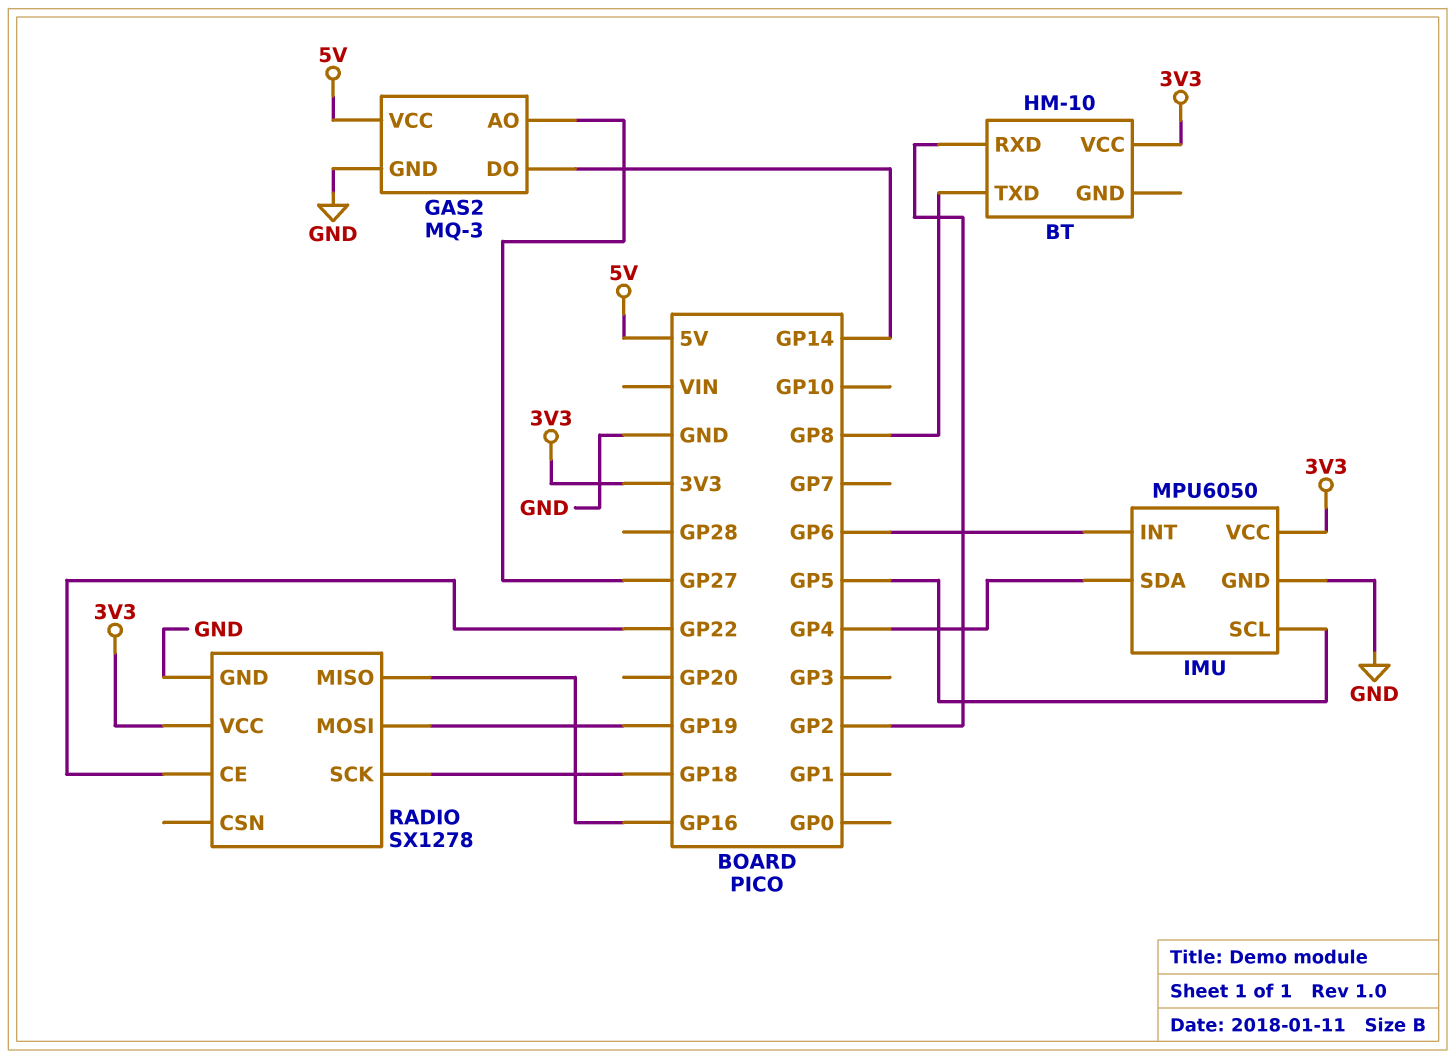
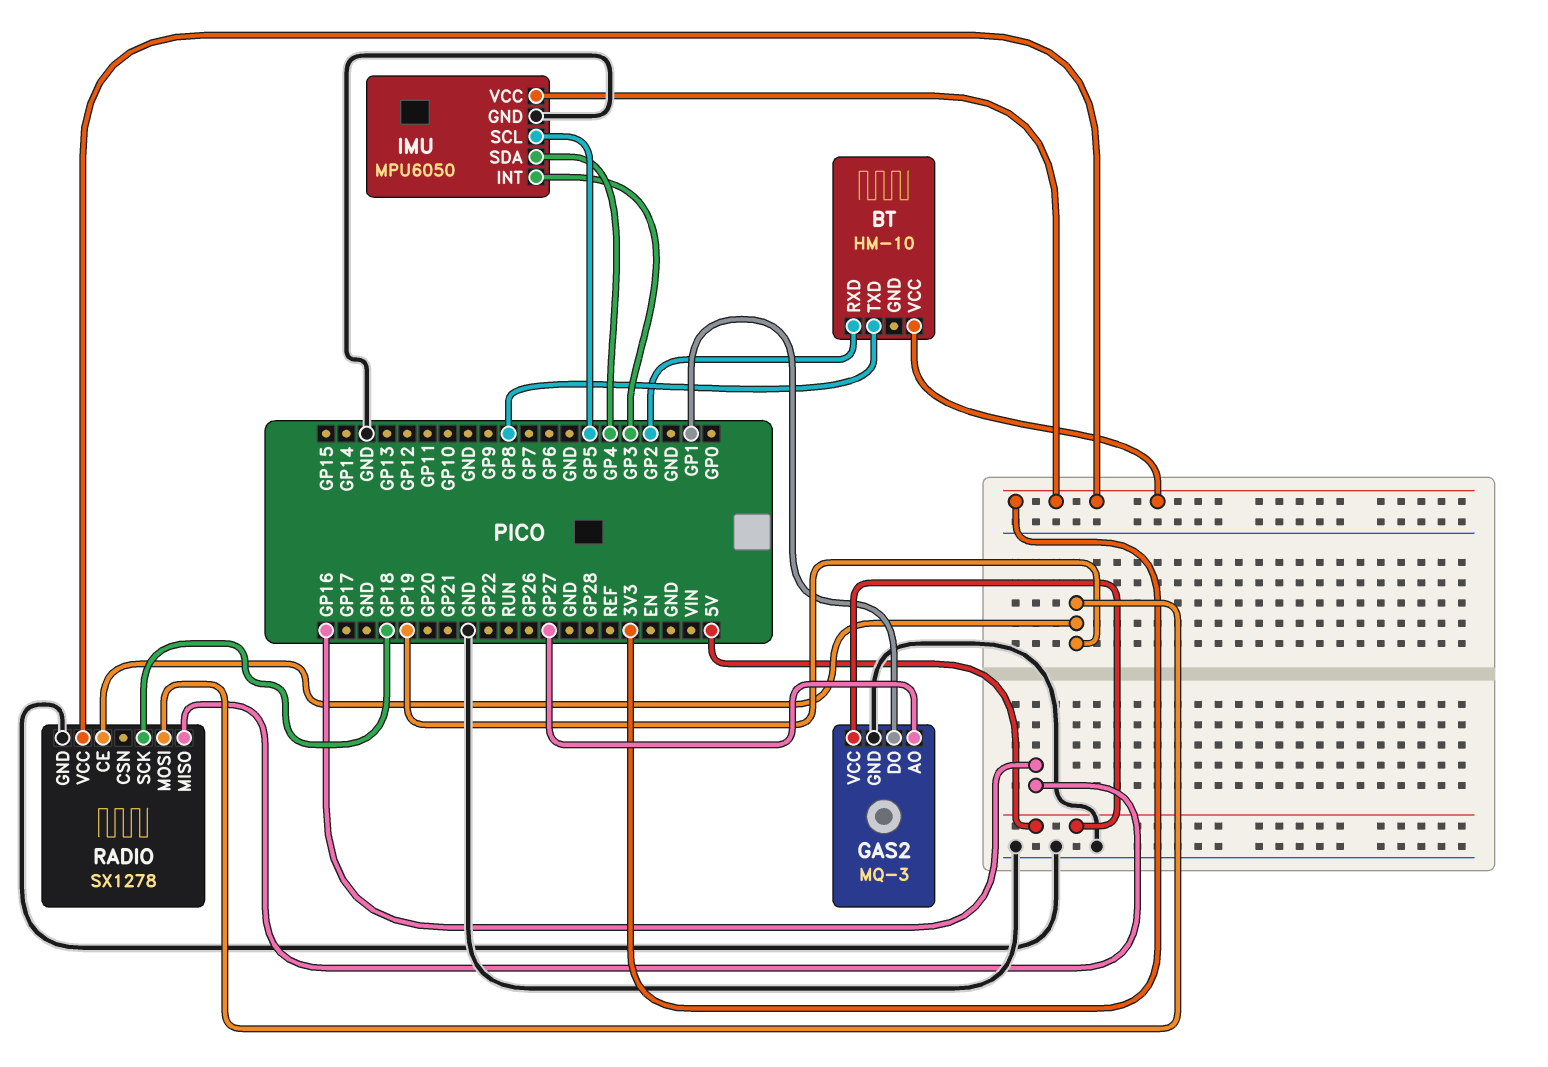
GAS2 pin DO: GP14 -> GP1
IMU pin INT: GP6 -> GP3
RADIO pin CE: GP22 -> GP19

